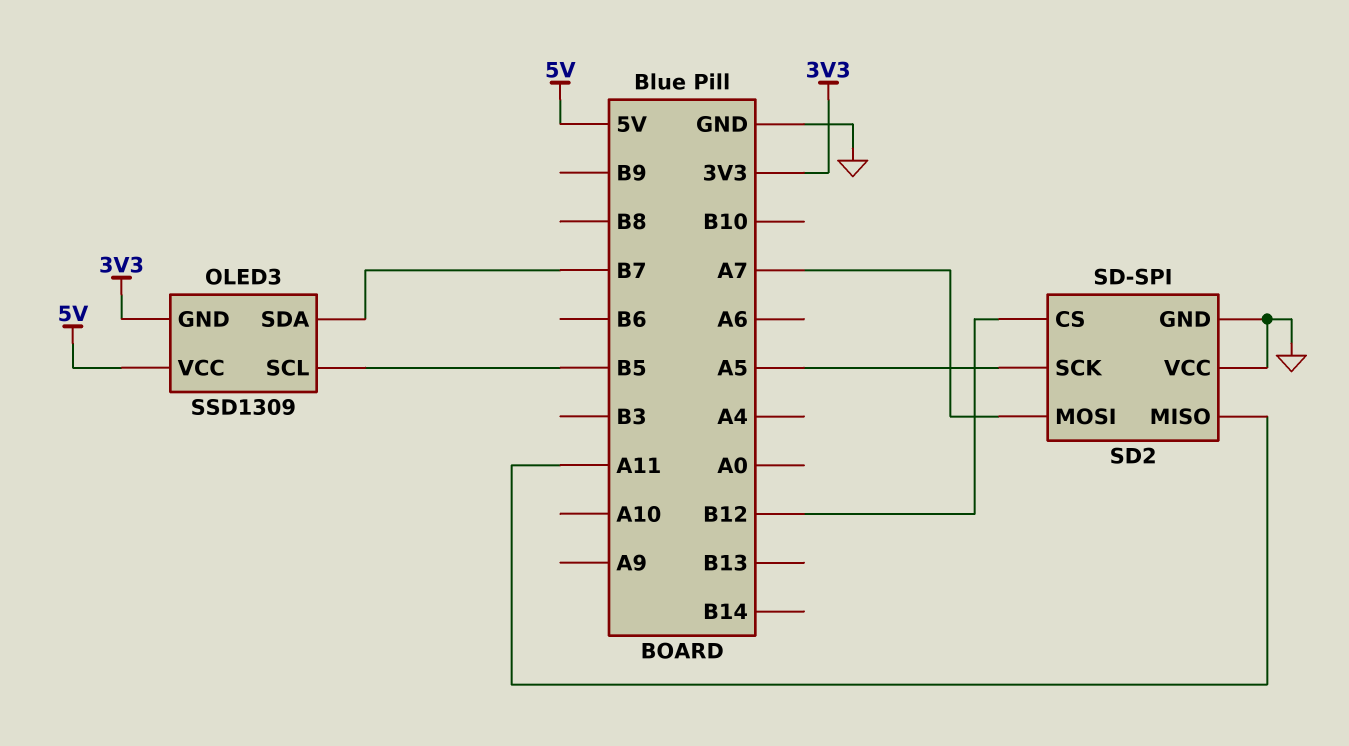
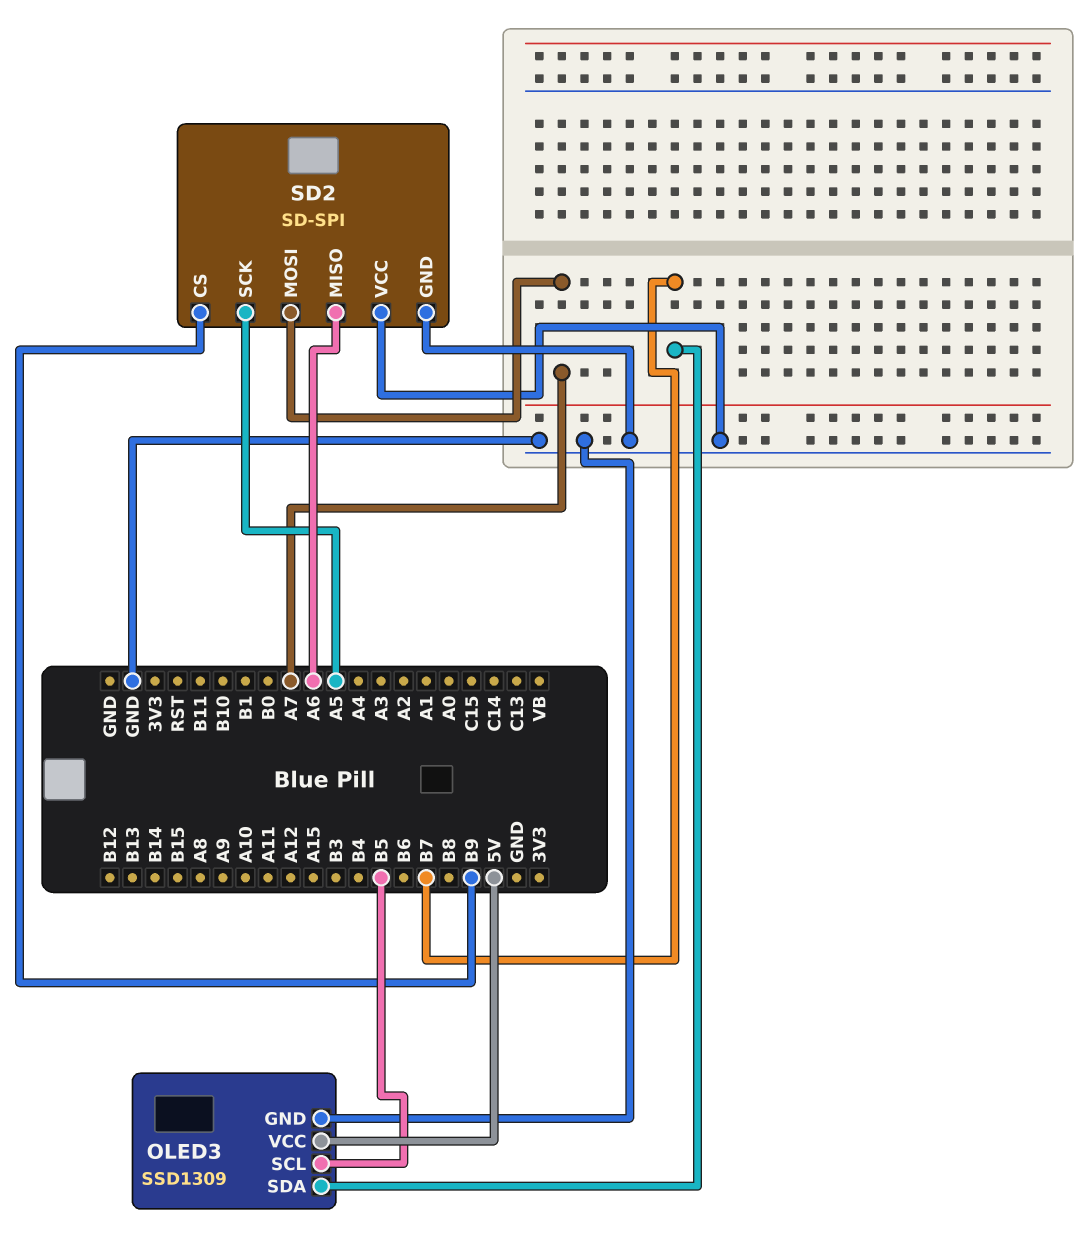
OLED3 pin GND: 3V3 -> GND
SD2 pin CS: B12 -> B9
SD2 pin MISO: A11 -> A6

